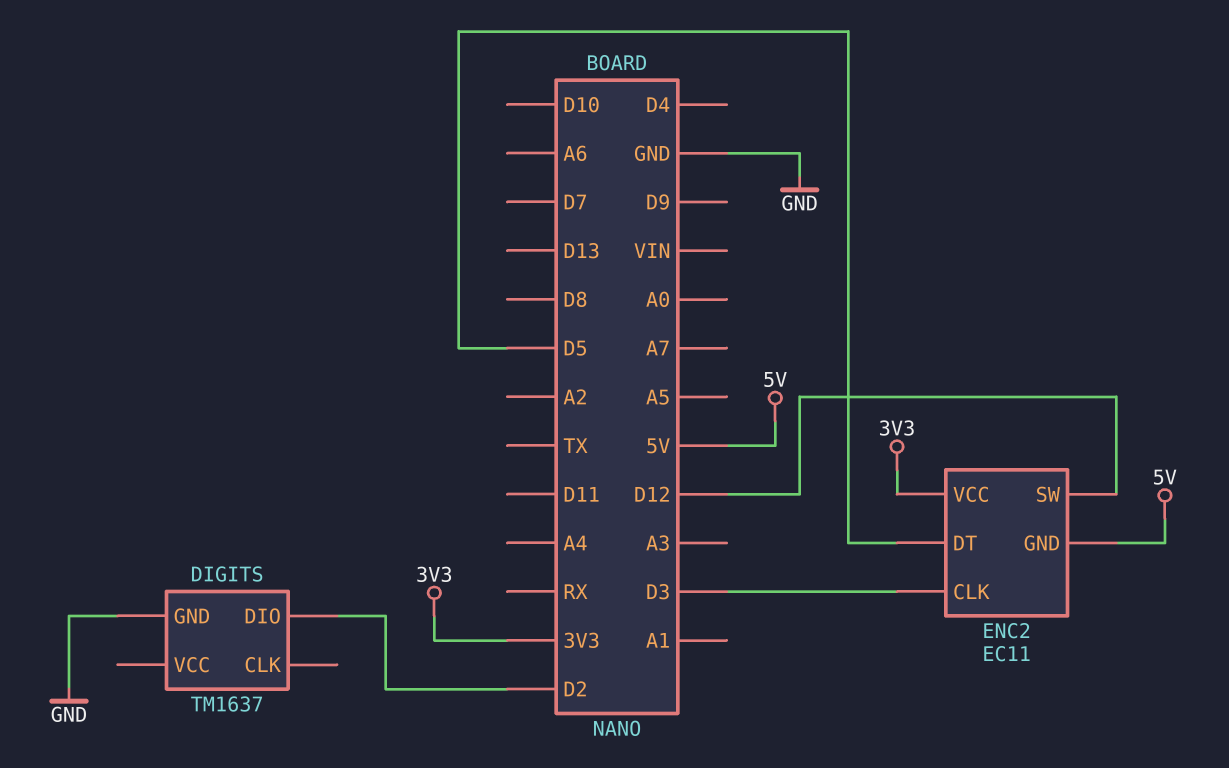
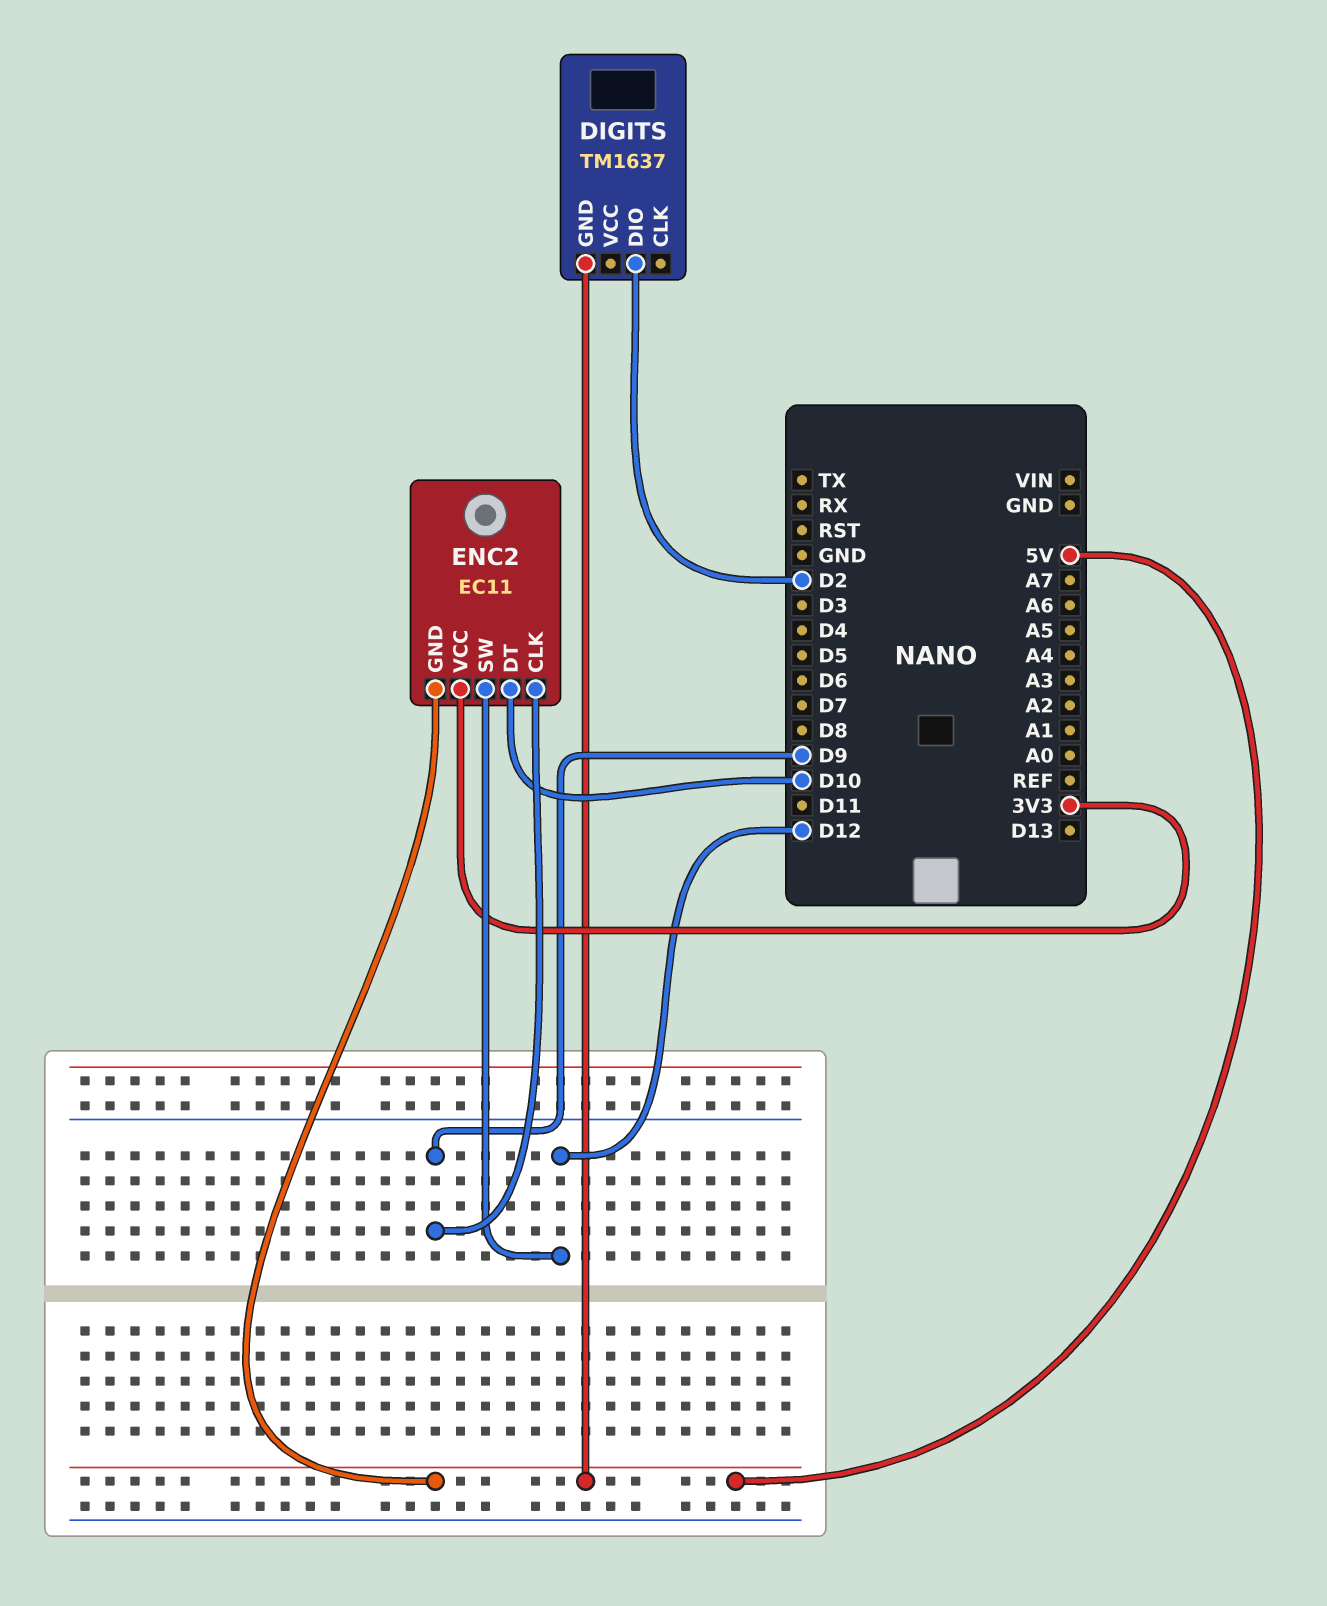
DIGITS pin GND: GND -> 5V
ENC2 pin CLK: D3 -> D9
ENC2 pin DT: D5 -> D10

